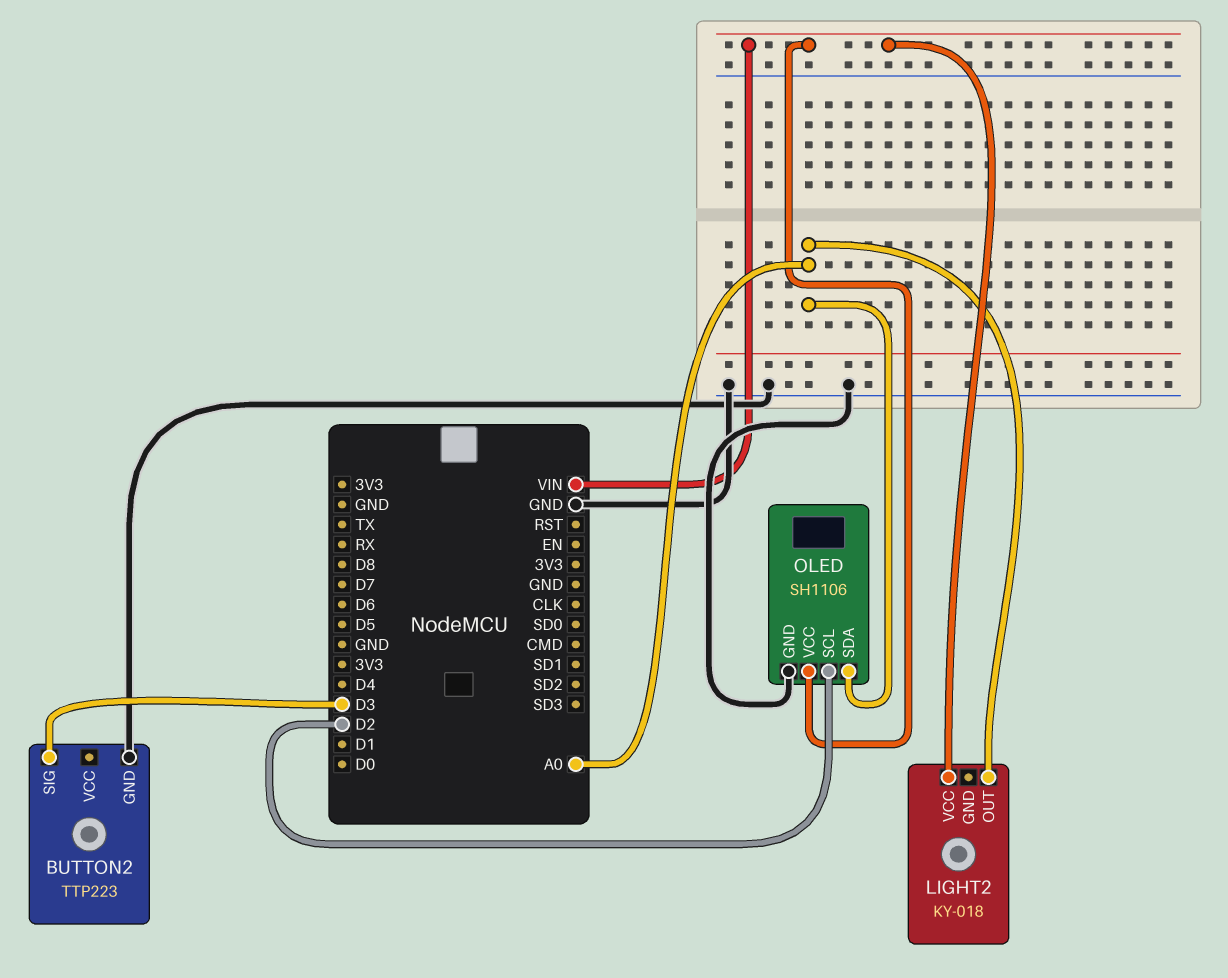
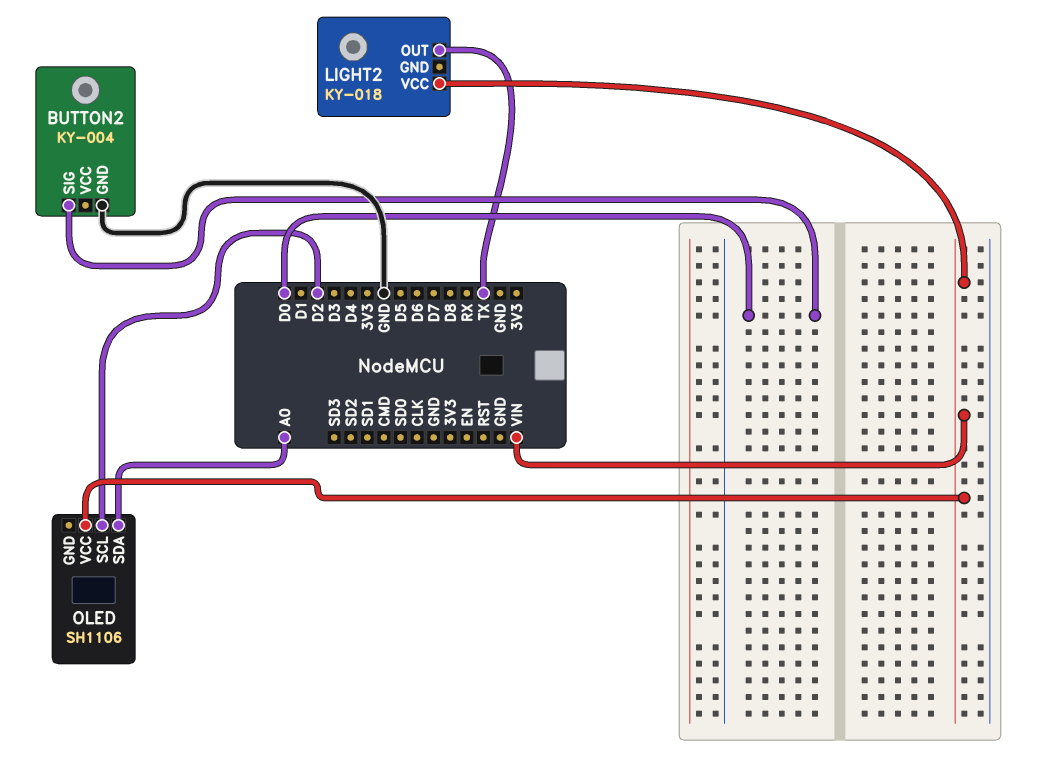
BUTTON2: TTP223 -> KY-004
BUTTON2 pin SIG: D3 -> D0
LIGHT2 pin OUT: A0 -> TX
OLED pin GND: GND -> none

